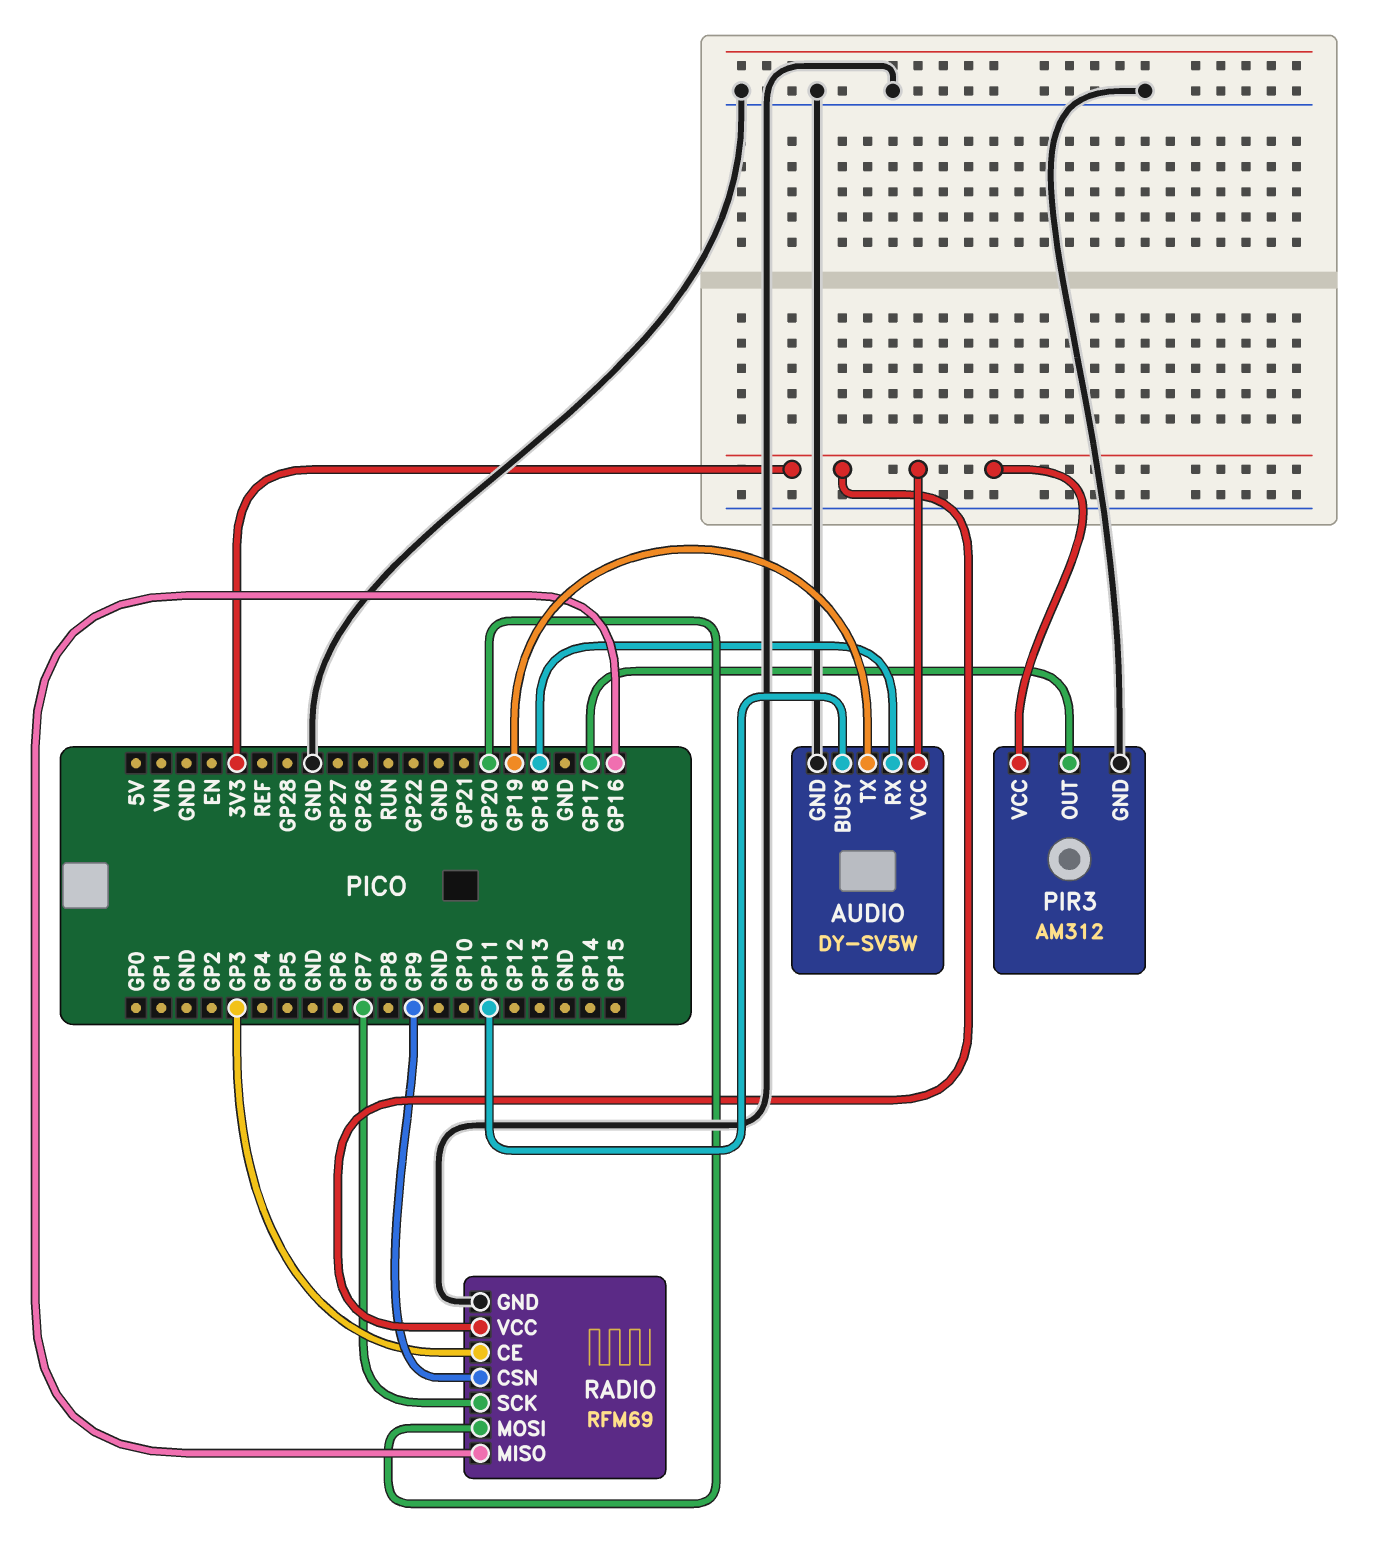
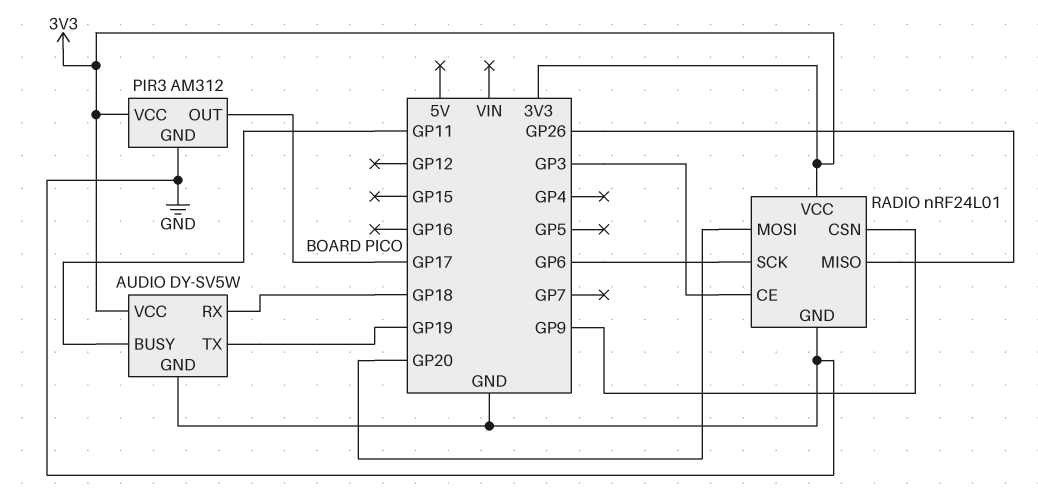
RADIO: RFM69 -> nRF24L01
RADIO pin MISO: GP16 -> GP26
RADIO pin SCK: GP7 -> GP6

